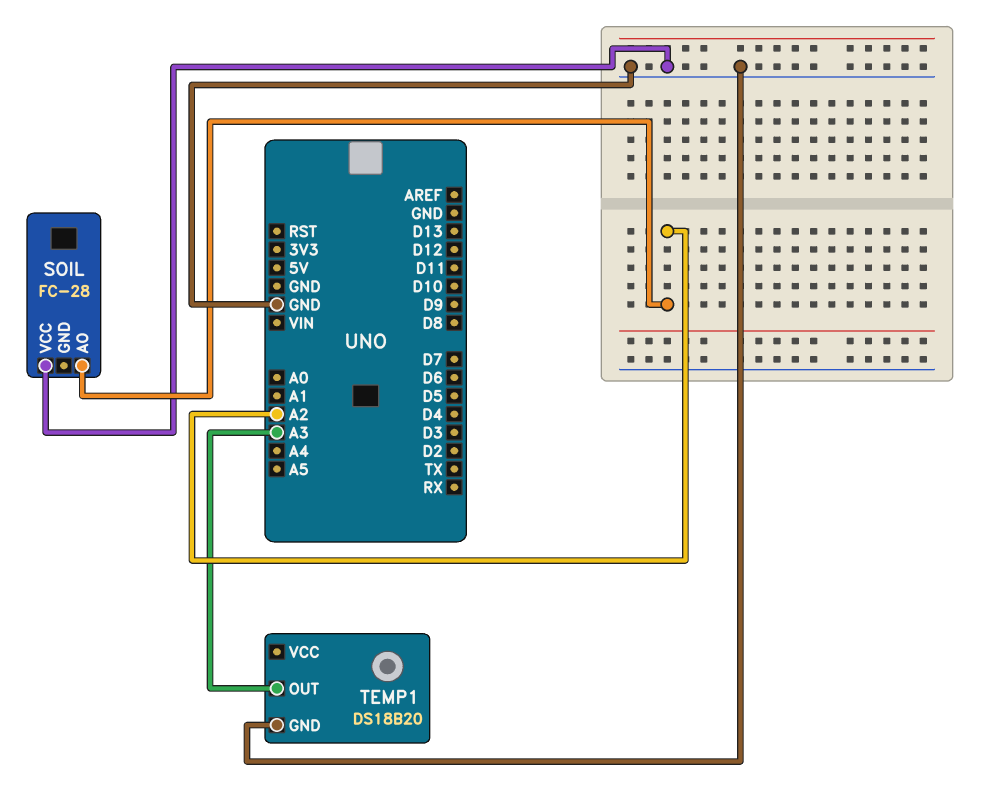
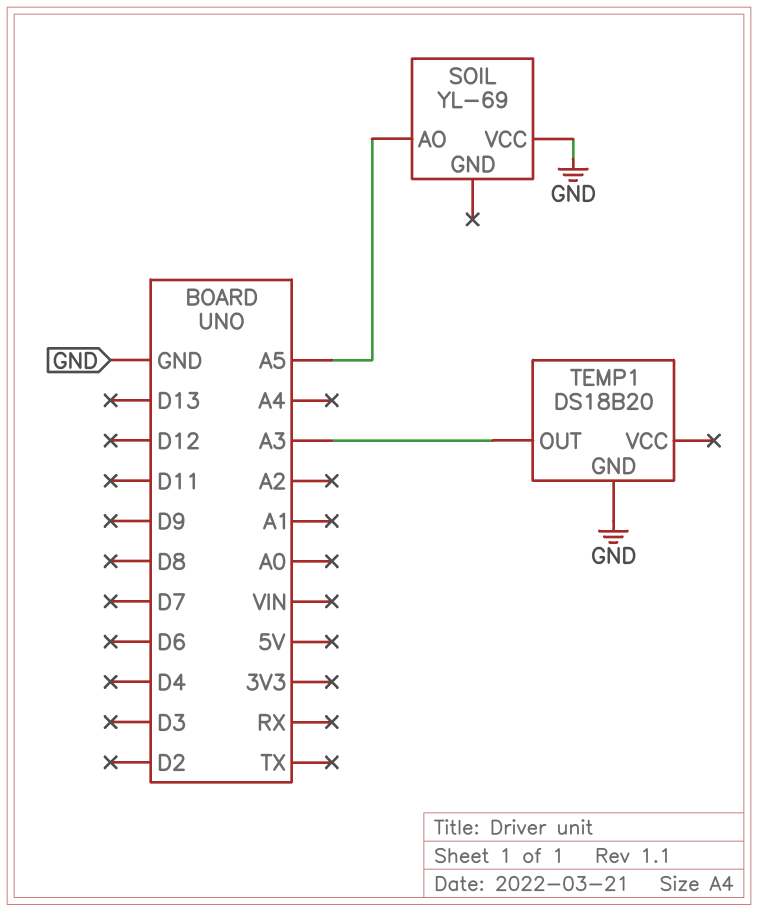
SOIL: FC-28 -> YL-69
SOIL pin AO: A2 -> A5

